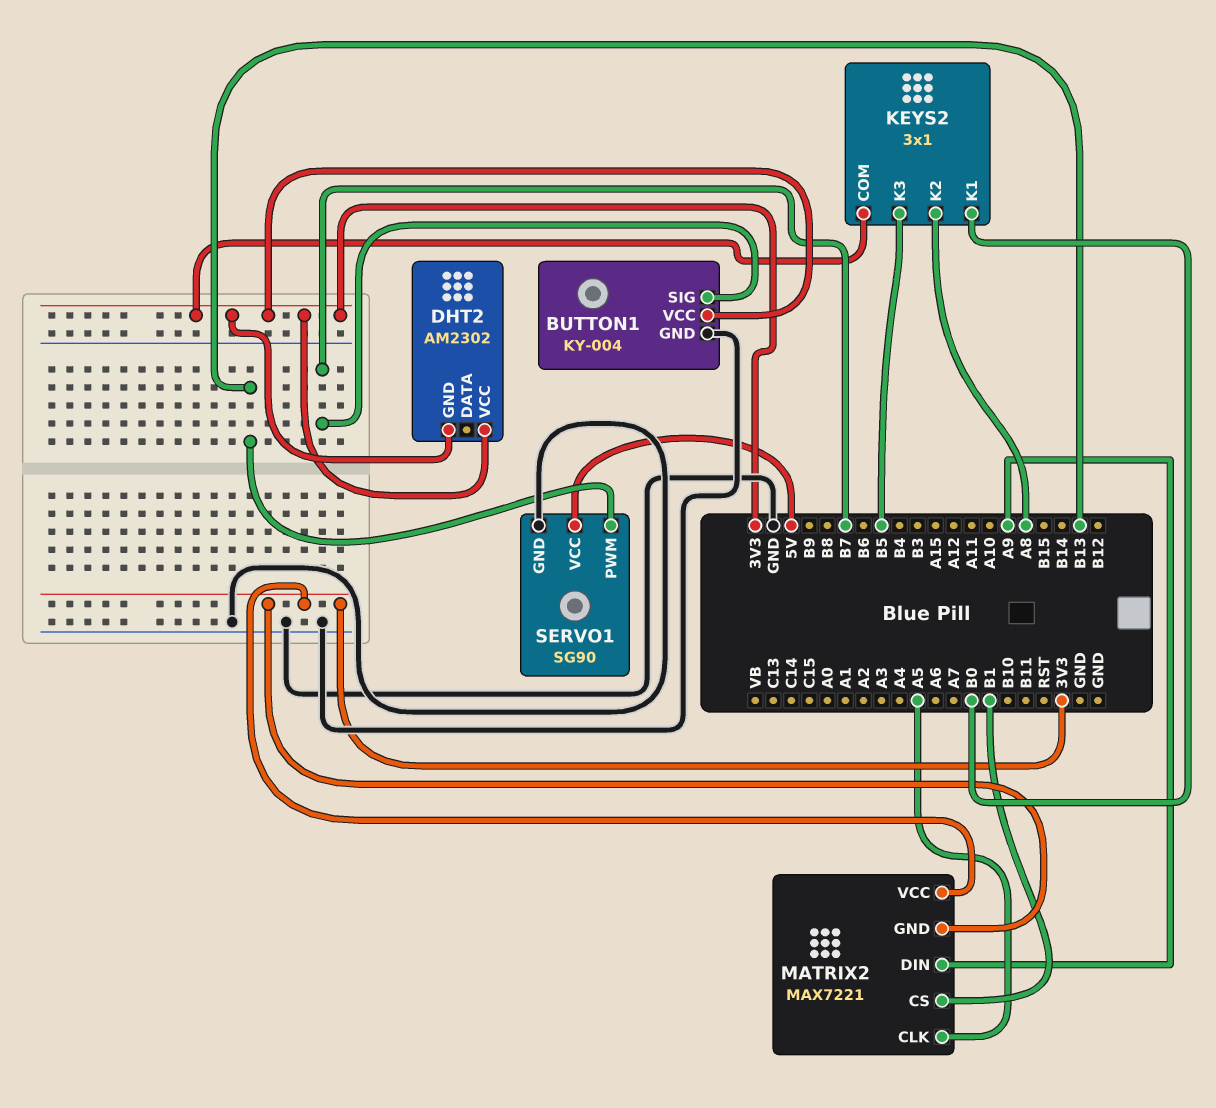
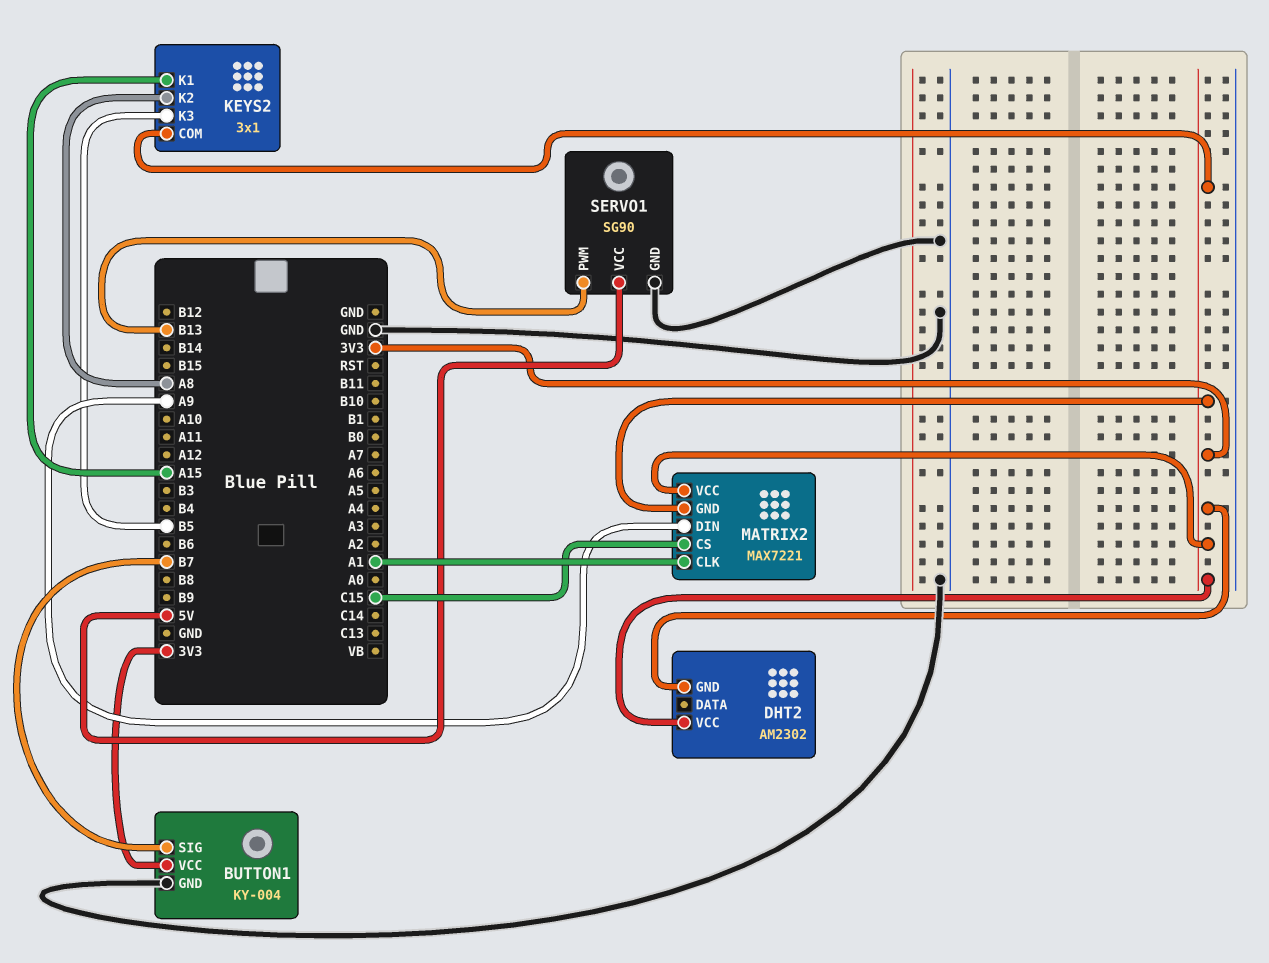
KEYS2 pin K1: B0 -> A15
MATRIX2 pin CLK: A5 -> A1
MATRIX2 pin CS: B1 -> C15

